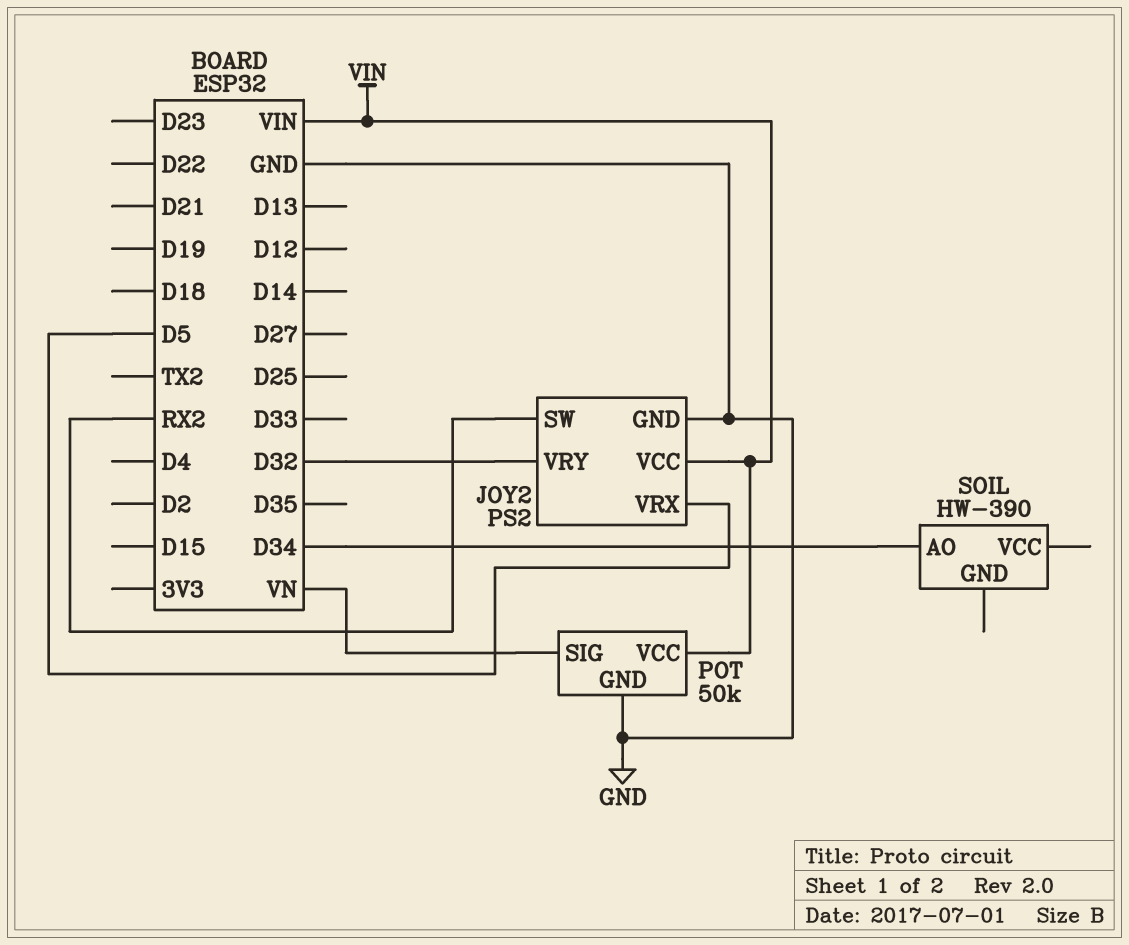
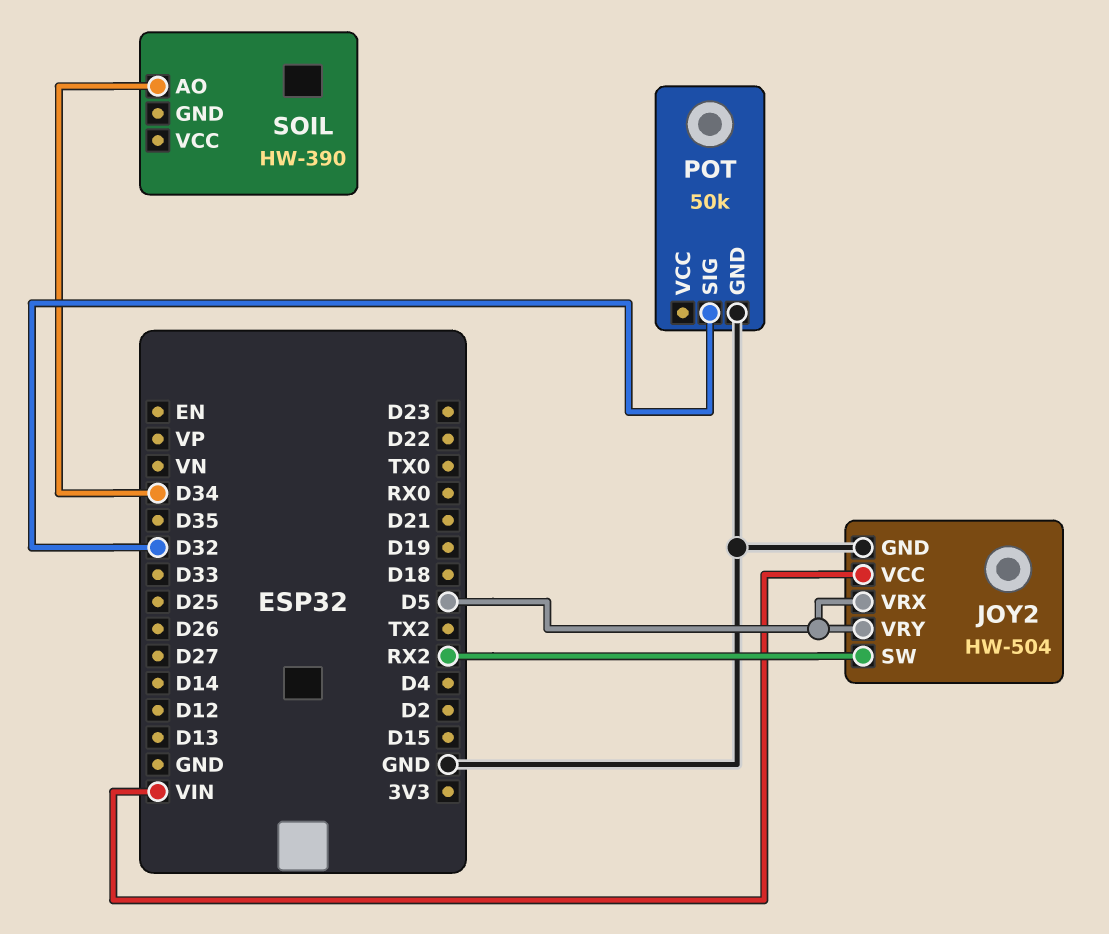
JOY2: PS2 -> HW-504
JOY2 pin VRY: D32 -> D5
POT pin SIG: VN -> D32
POT pin VCC: VIN -> none

